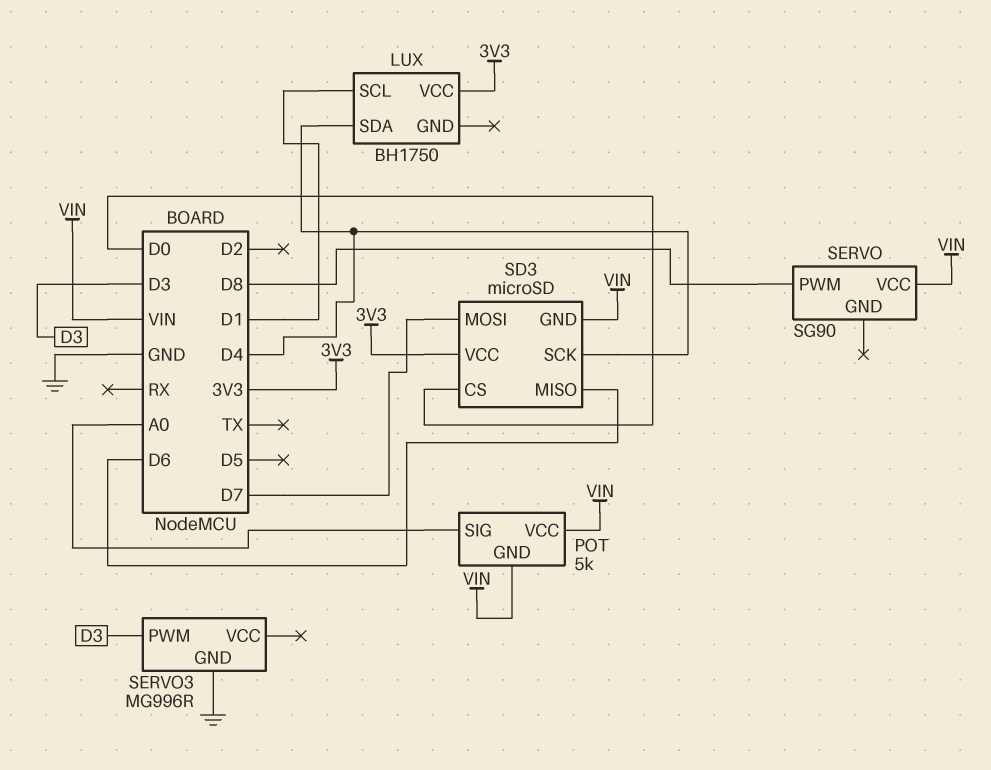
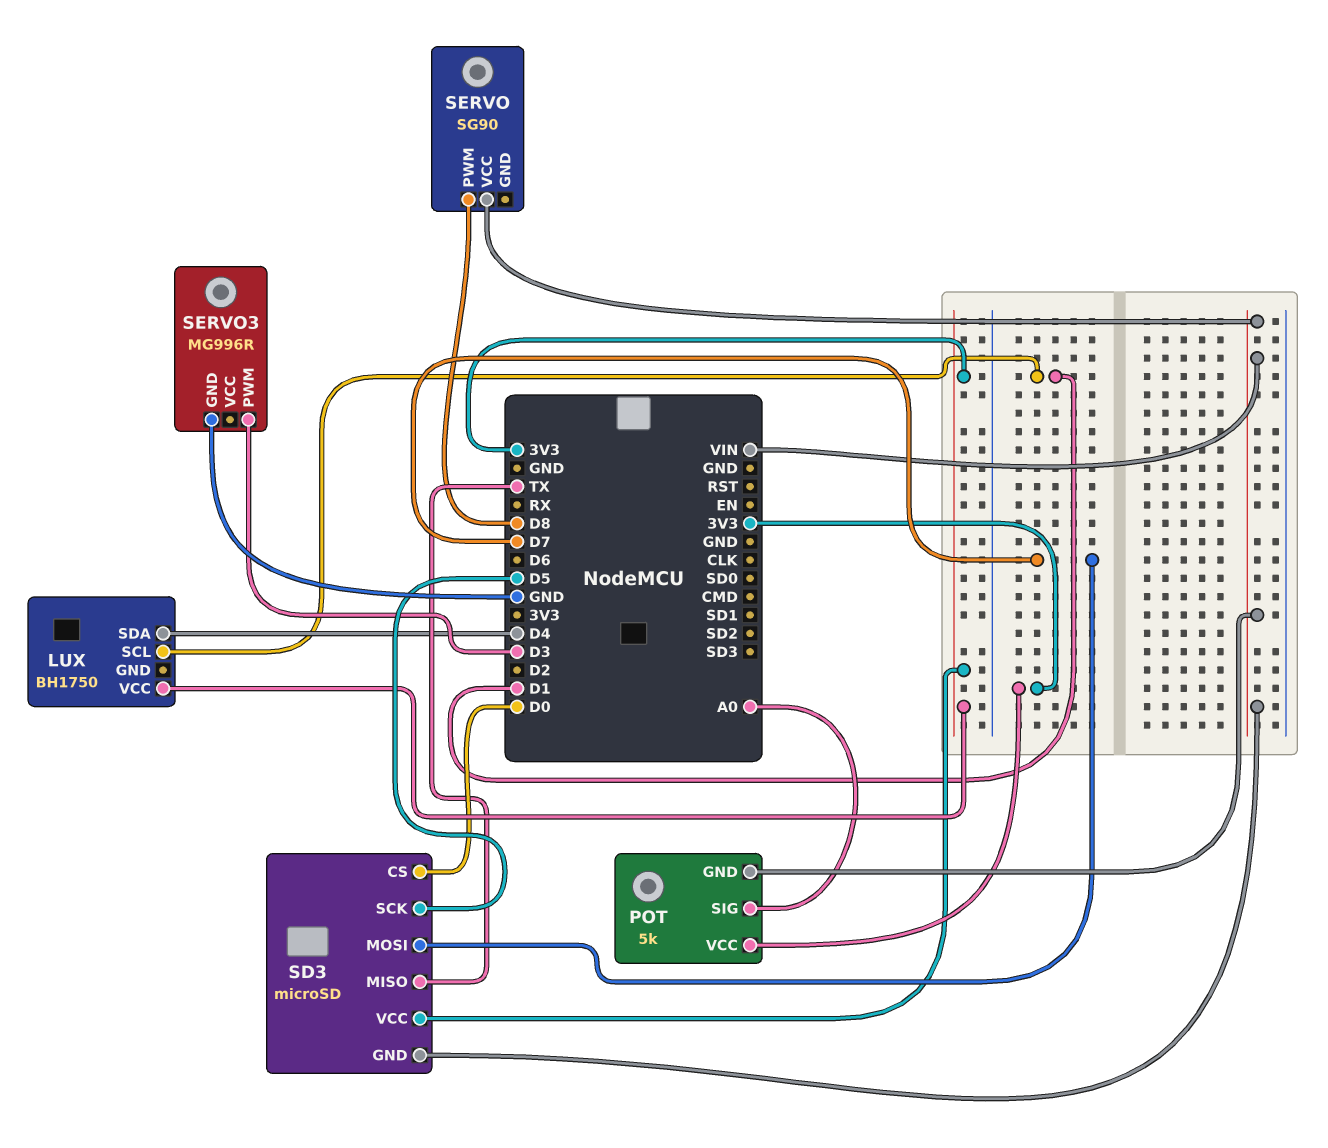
POT pin VCC: VIN -> 3V3
SD3 pin MISO: D6 -> TX
SD3 pin SCK: D4 -> D5

